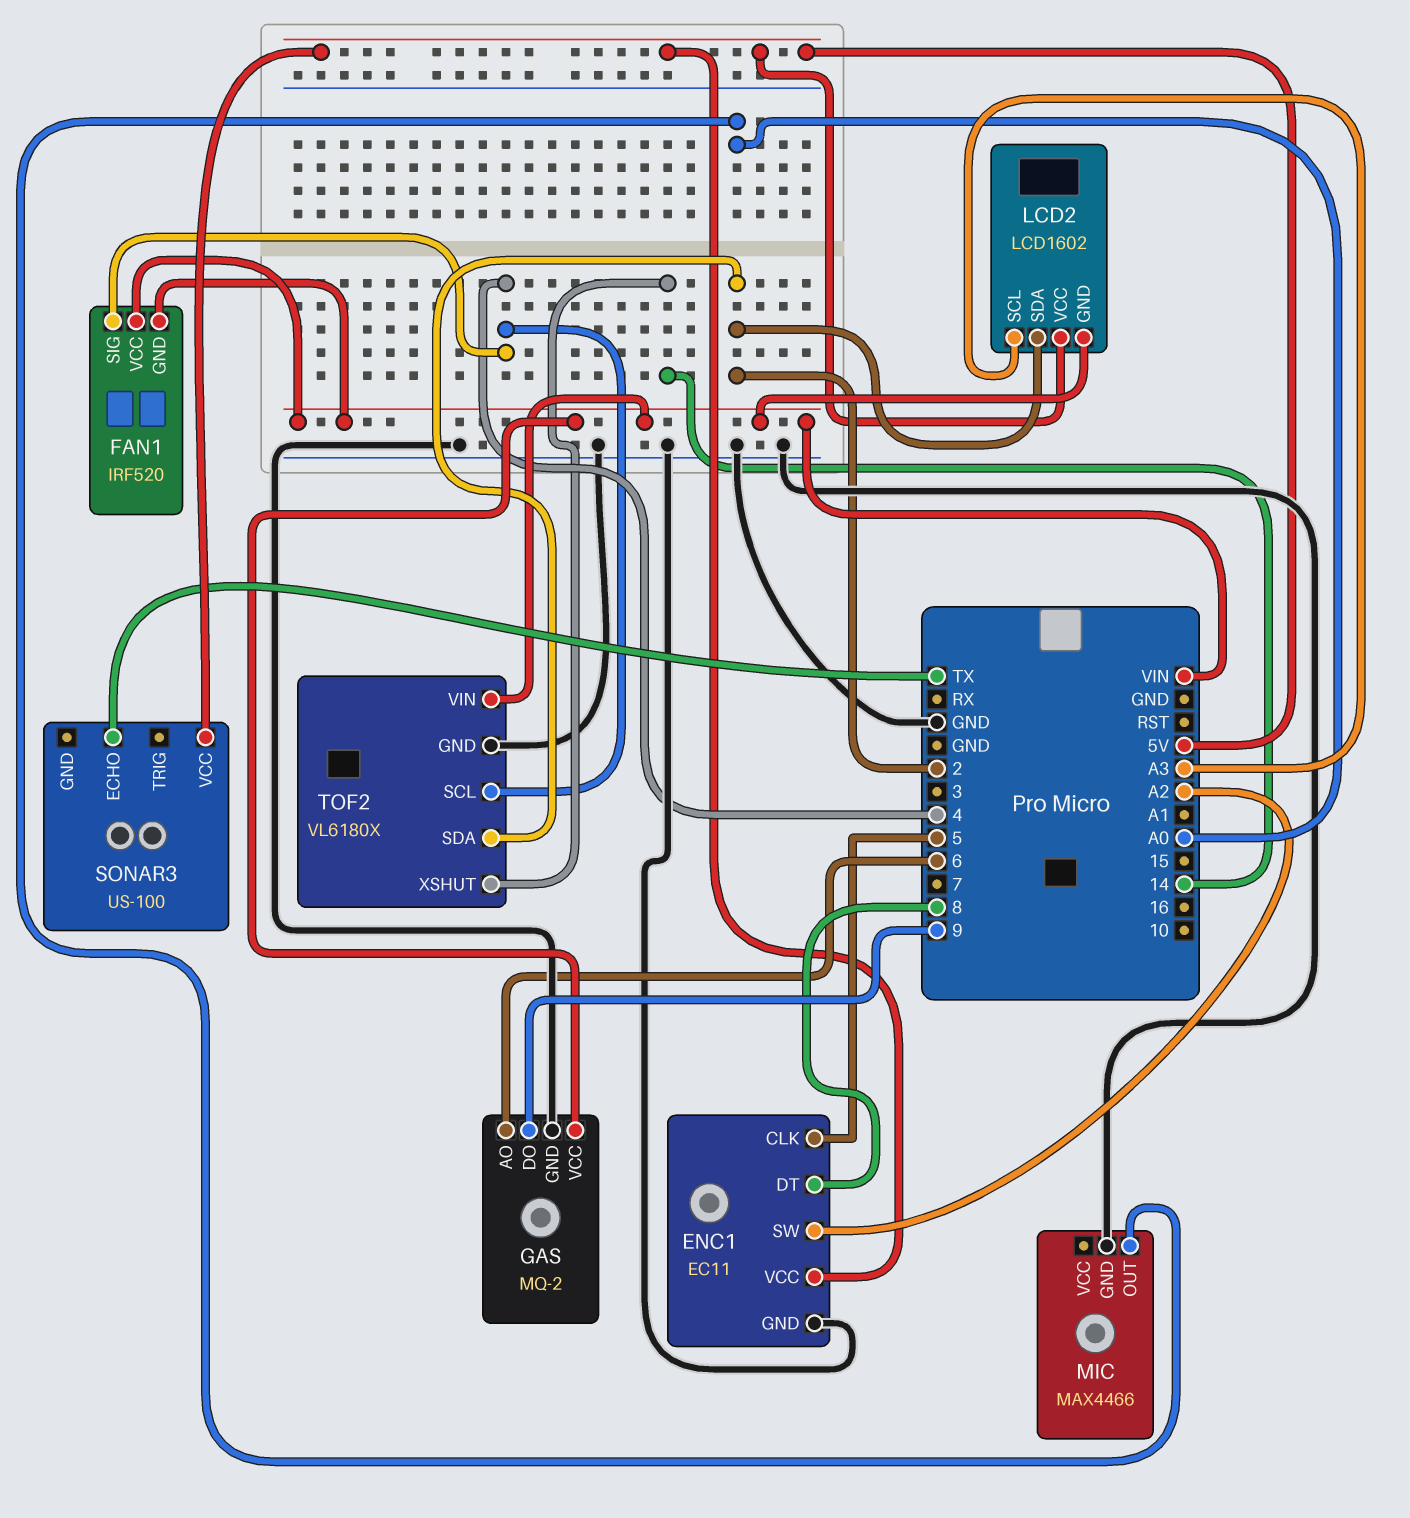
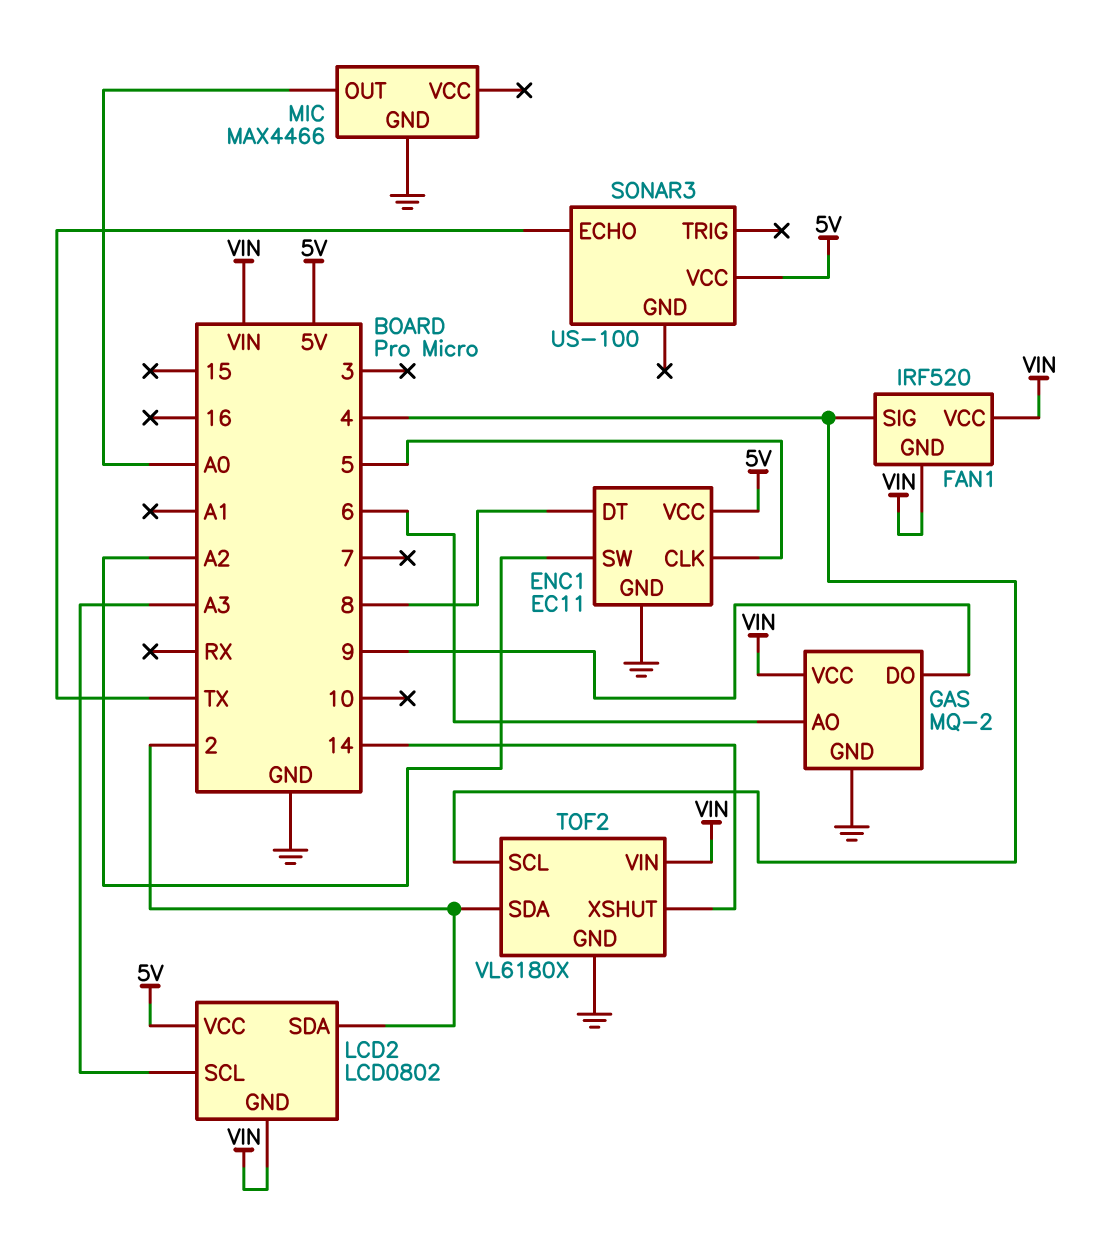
LCD2: LCD1602 -> LCD0802

